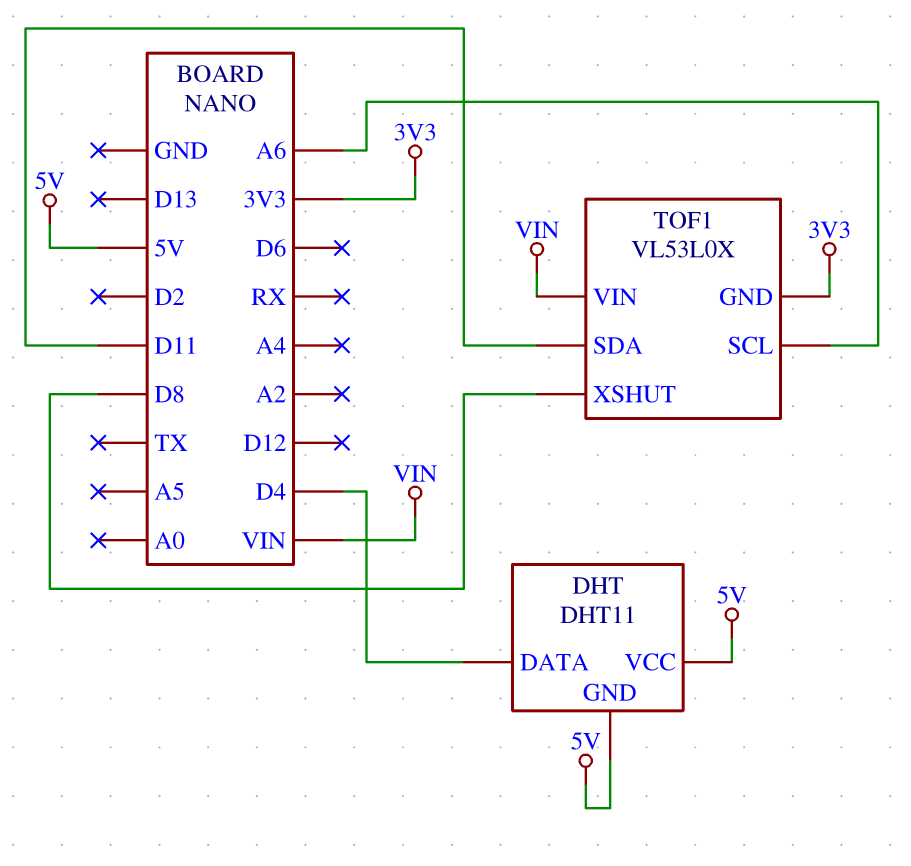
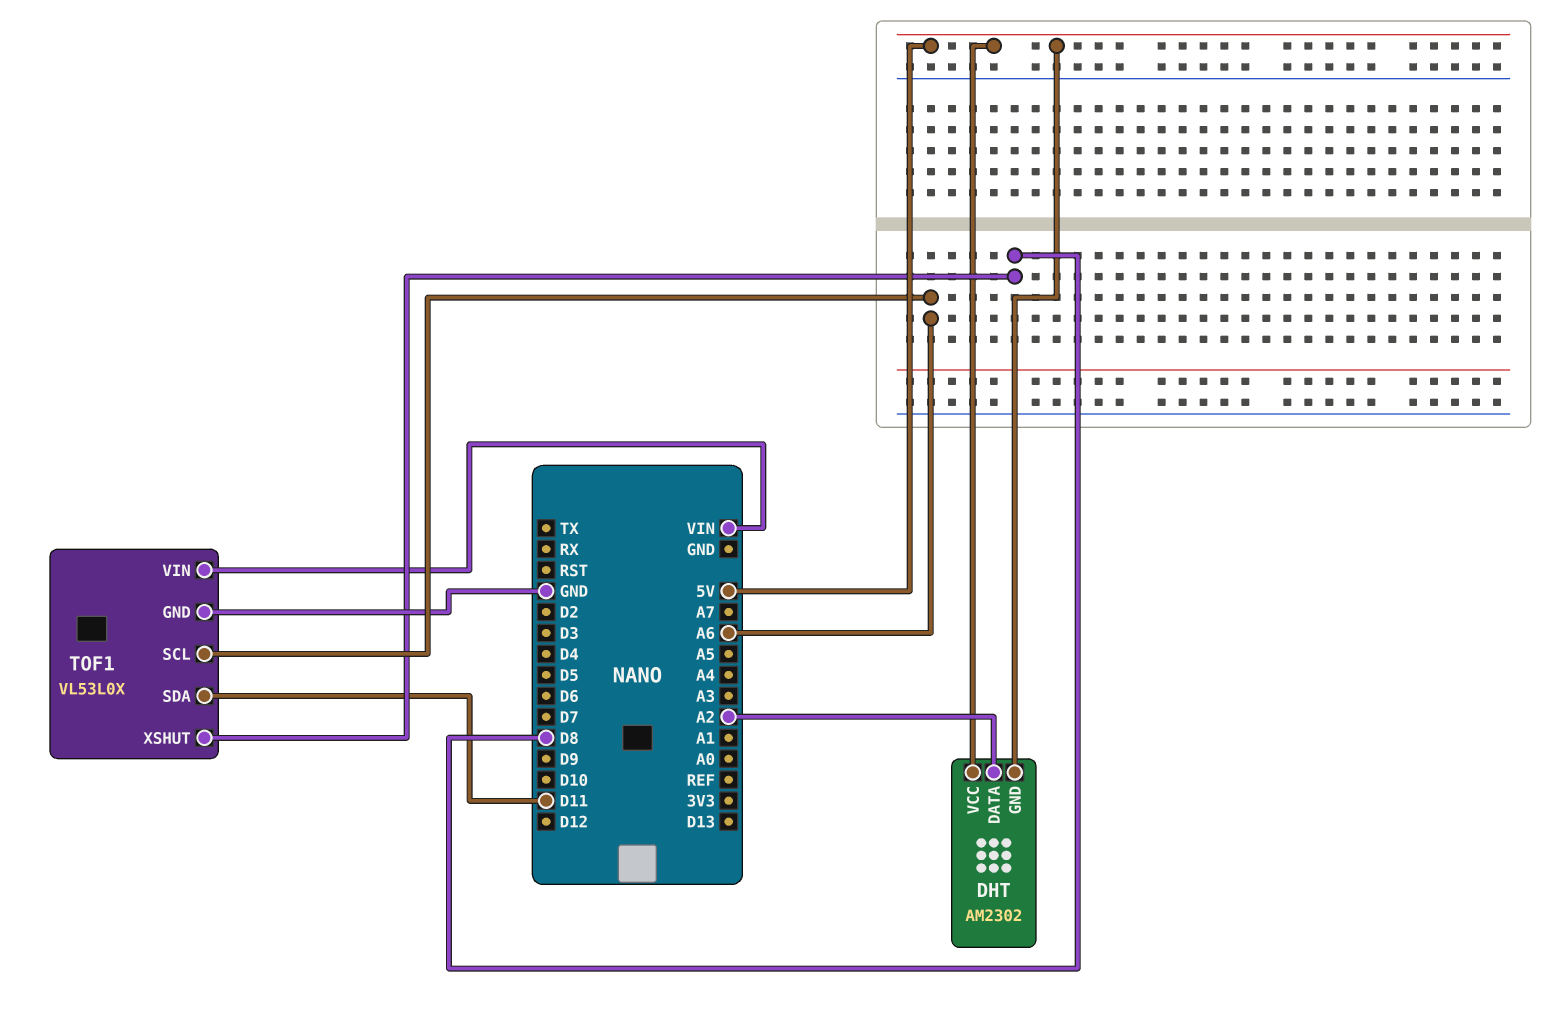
DHT: DHT11 -> AM2302
DHT pin DATA: D4 -> A2
TOF1 pin GND: 3V3 -> GND

